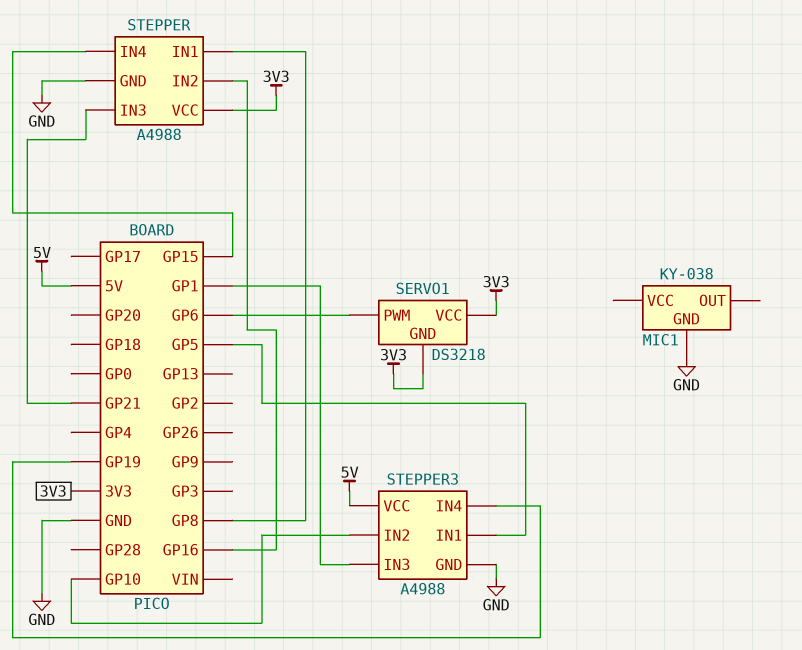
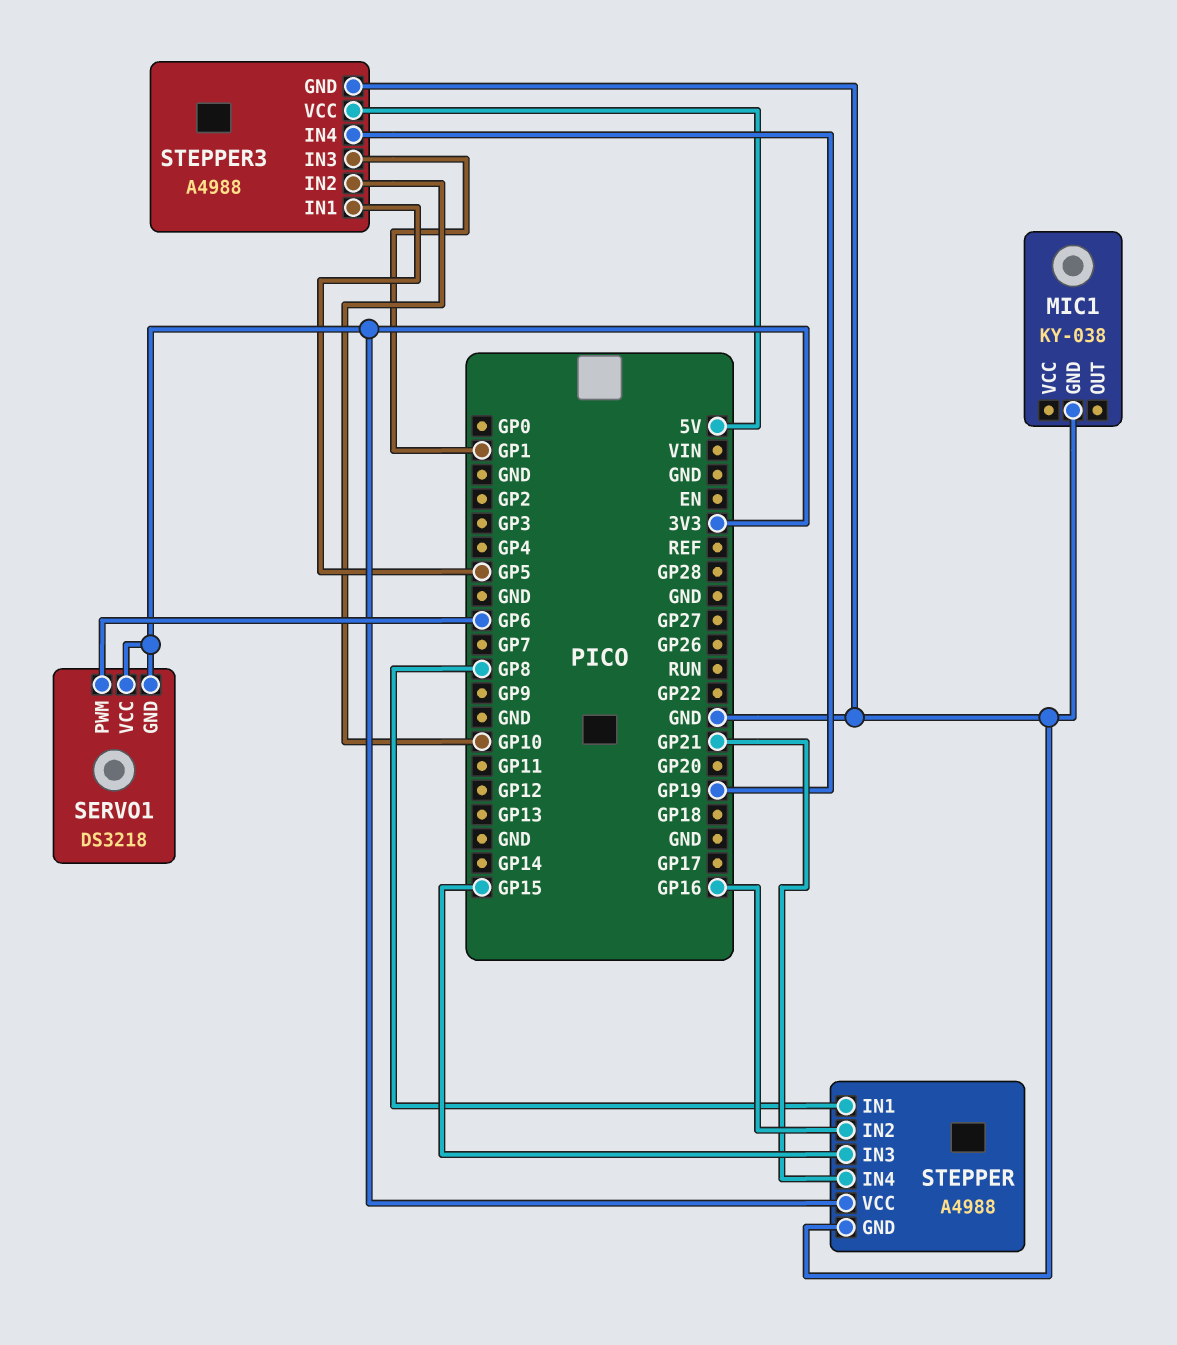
STEPPER pin IN3: GP21 -> GP15
STEPPER pin IN4: GP15 -> GP21

